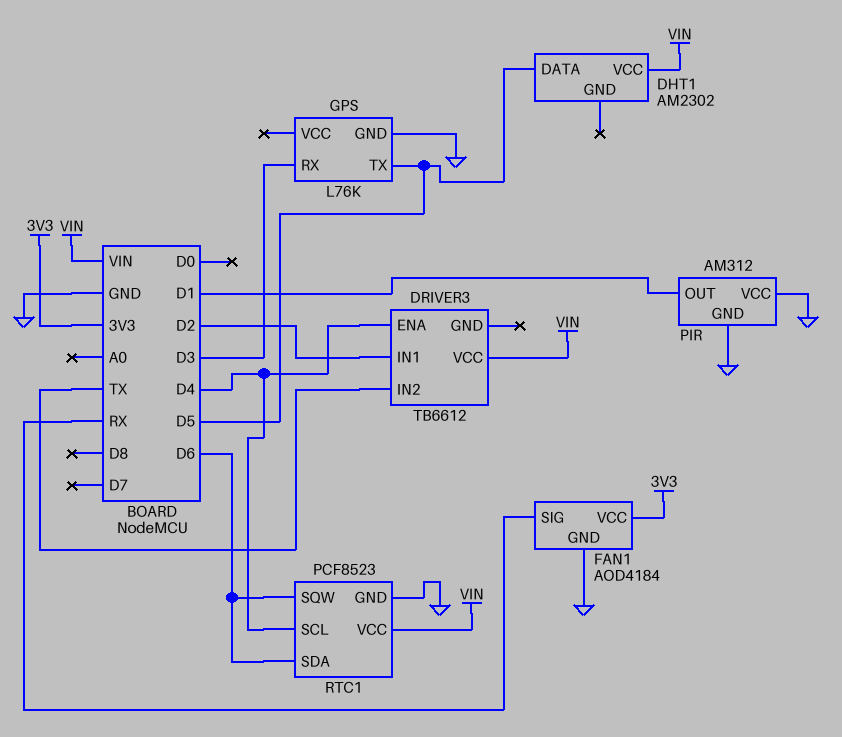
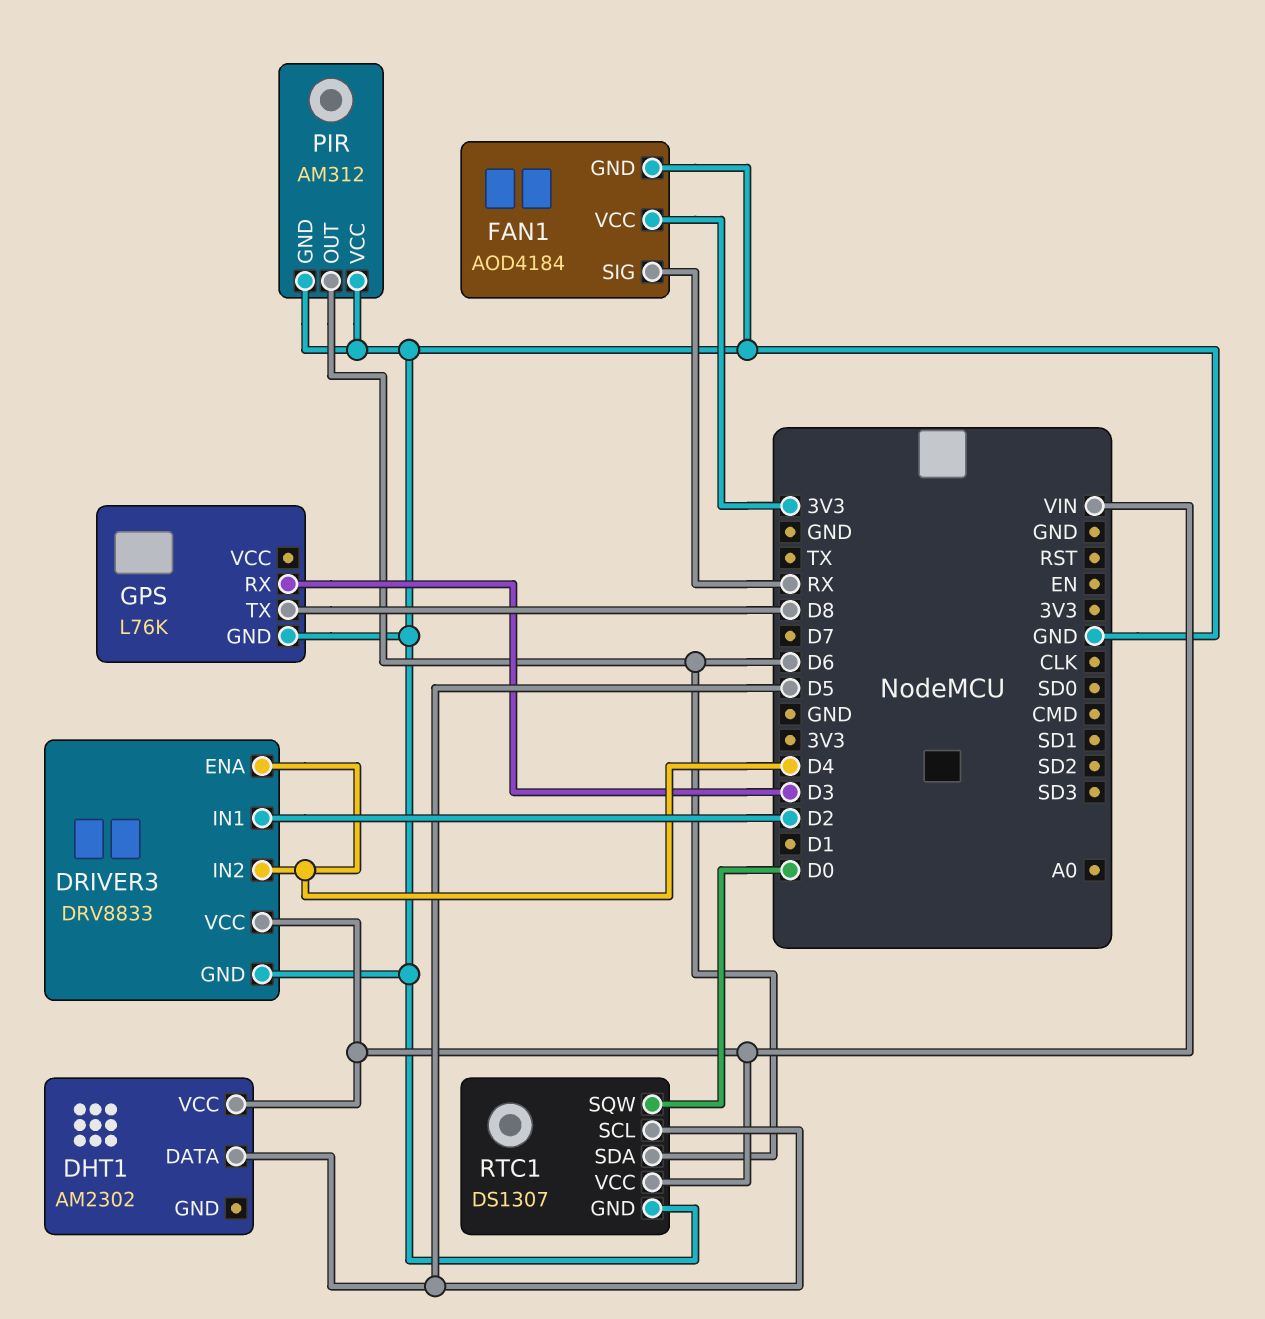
DRIVER3: TB6612 -> DRV8833
DRIVER3 pin GND: none -> GND
DRIVER3 pin IN2: TX -> D4
GPS pin TX: D5 -> D8
PIR pin OUT: D1 -> D6
RTC1: PCF8523 -> DS1307
RTC1 pin SCL: D4 -> D5
RTC1 pin SQW: D6 -> D0

